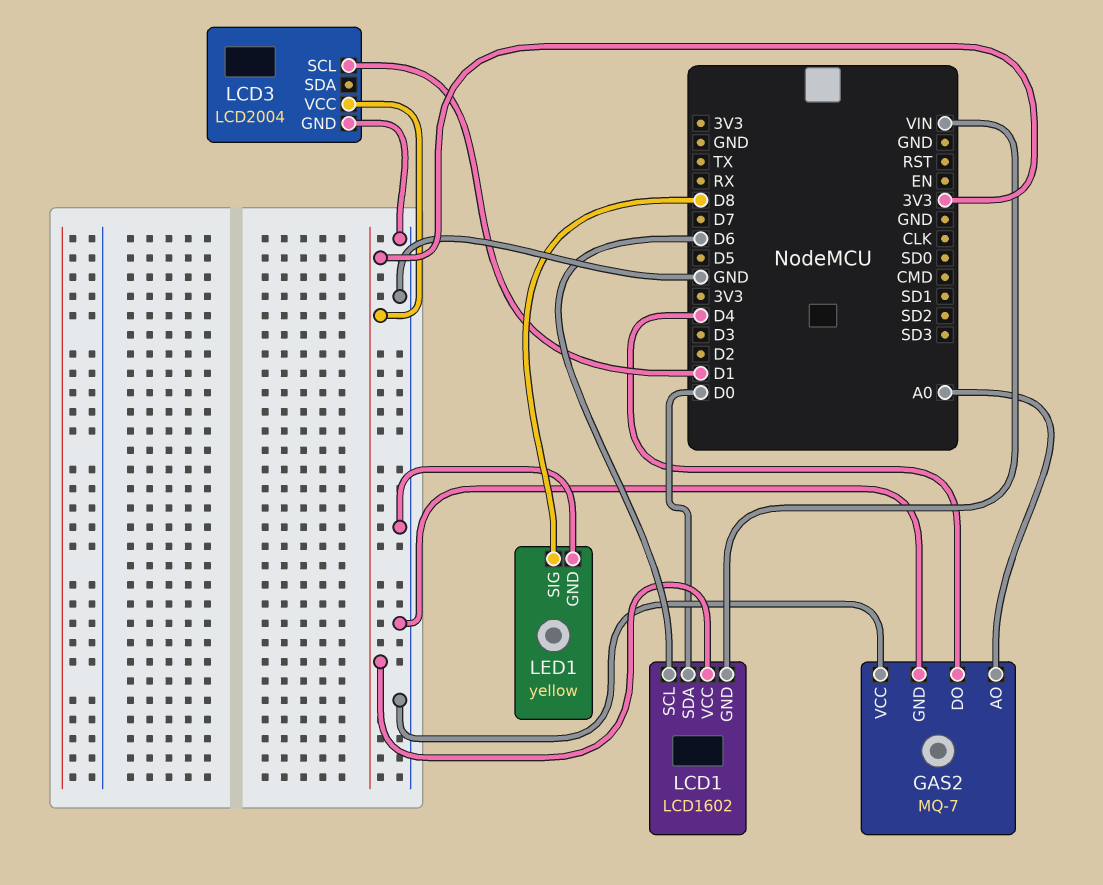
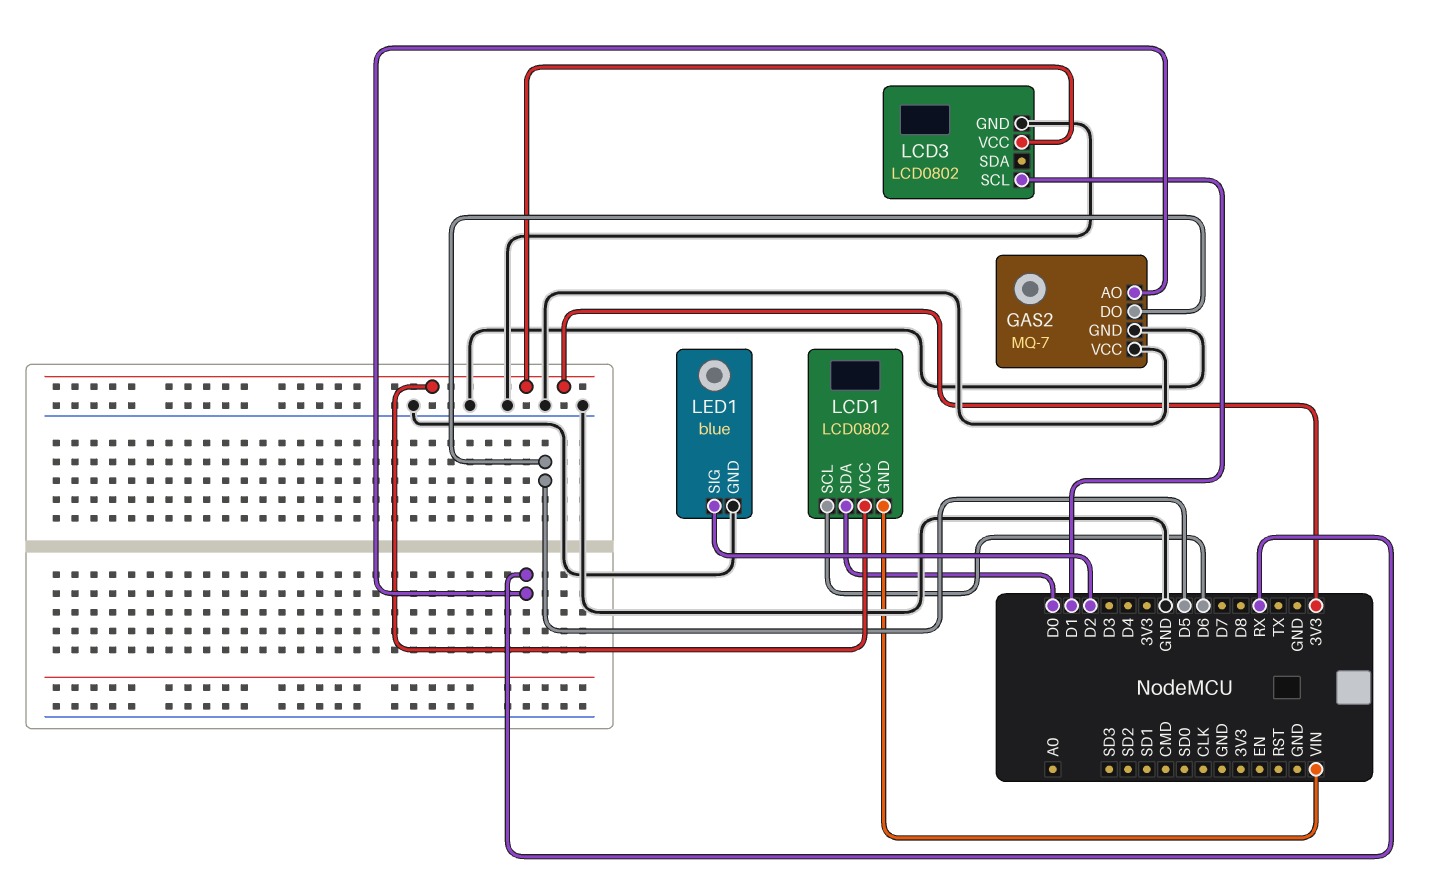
GAS2 pin AO: A0 -> RX
GAS2 pin DO: D4 -> D5
LCD1: LCD1602 -> LCD0802
LCD3: LCD2004 -> LCD0802
LED1: yellow -> blue
LED1 pin SIG: D8 -> D2

